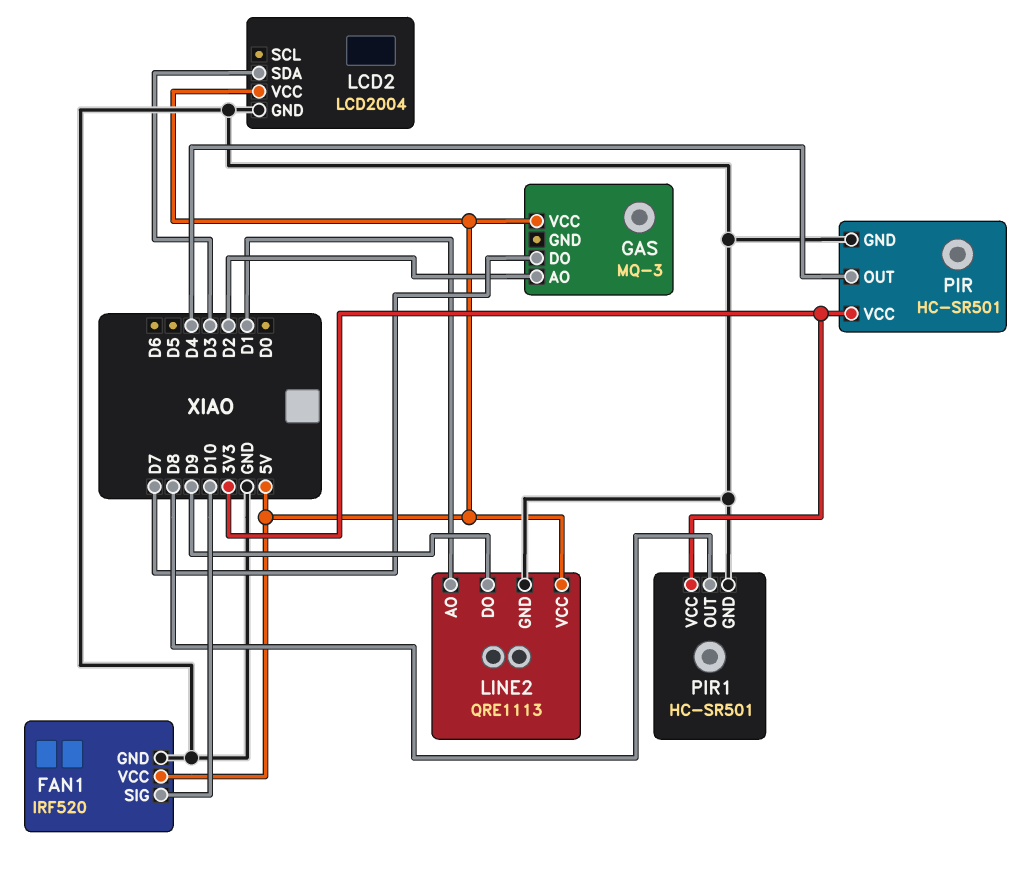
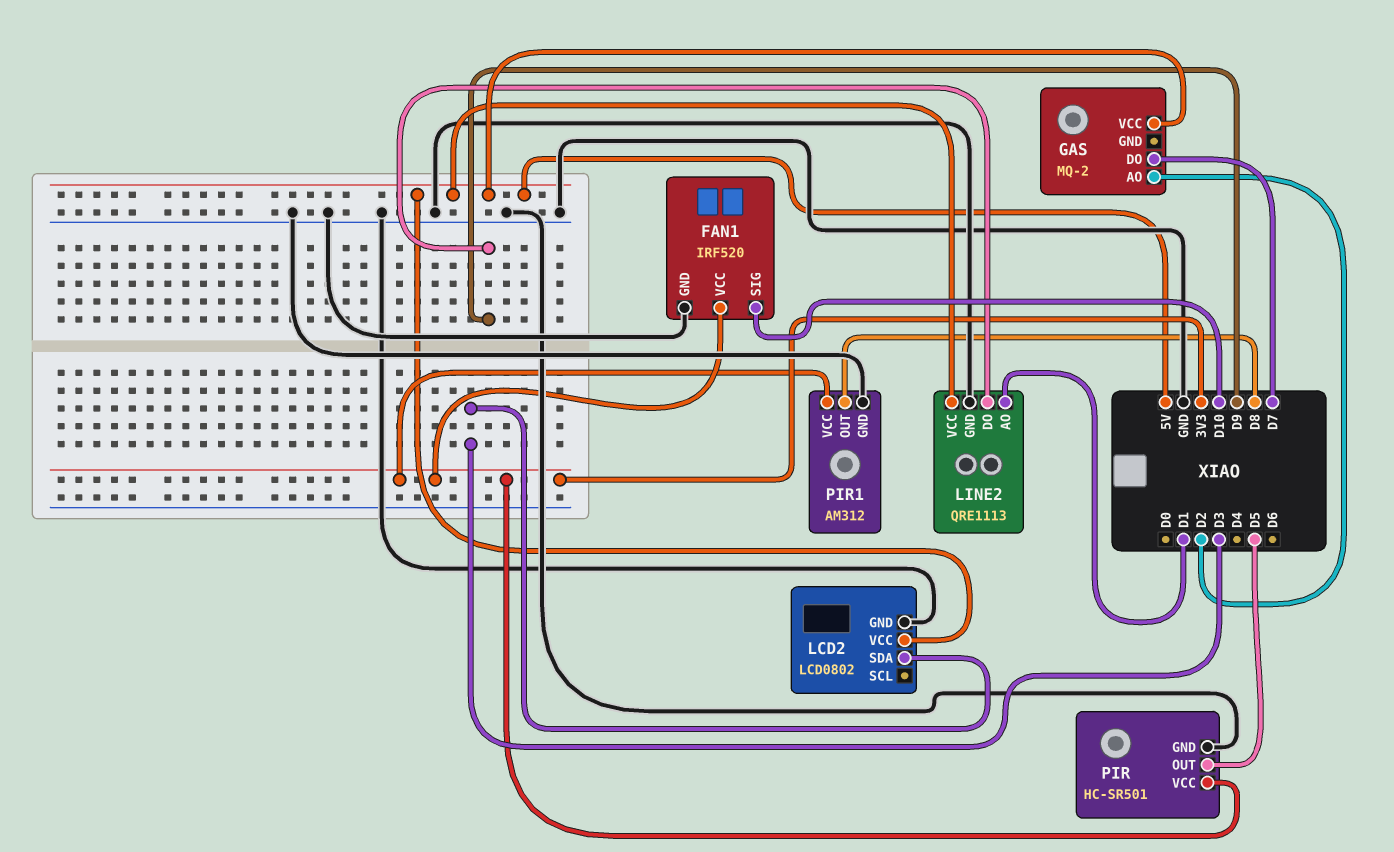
FAN1 pin VCC: 5V -> 3V3
GAS: MQ-3 -> MQ-2
LCD2: LCD2004 -> LCD0802
PIR pin OUT: D4 -> D5
PIR1: HC-SR501 -> AM312

